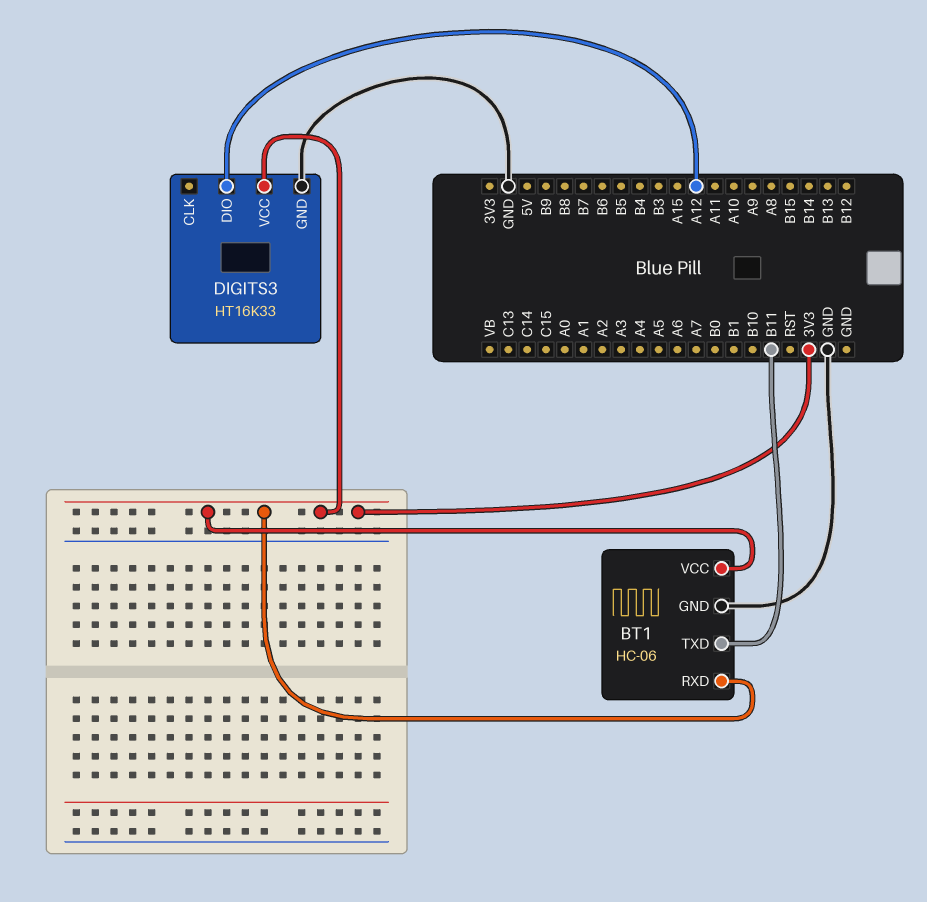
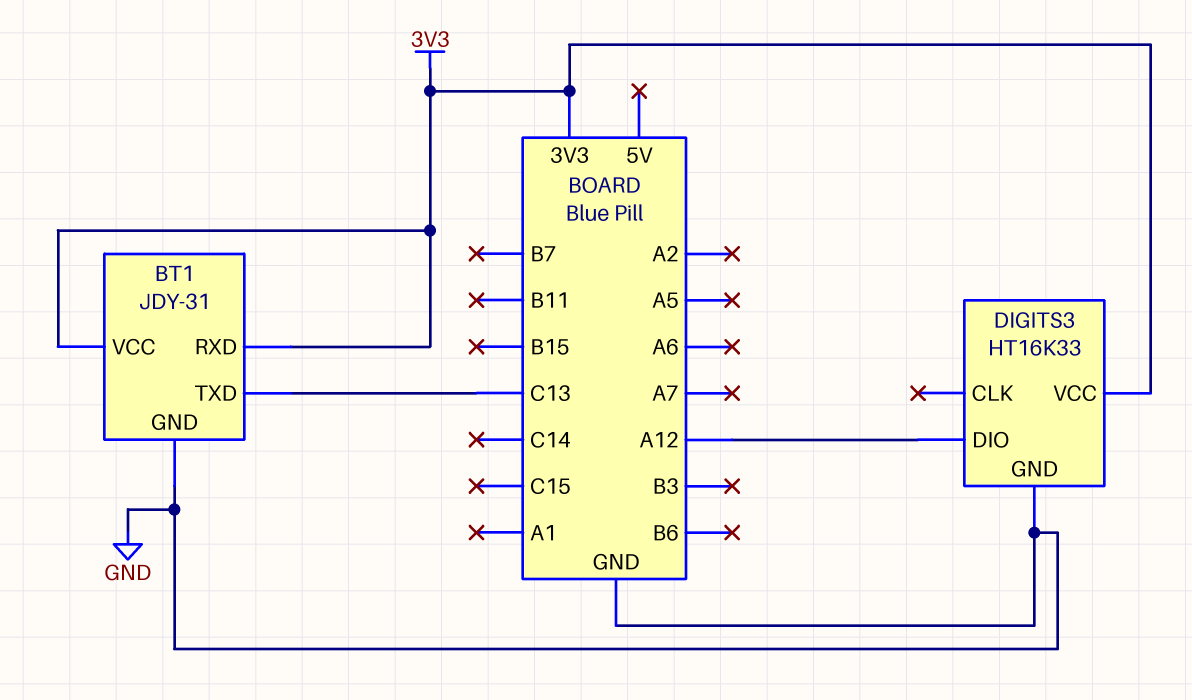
BT1: HC-06 -> JDY-31
BT1 pin TXD: B11 -> C13

